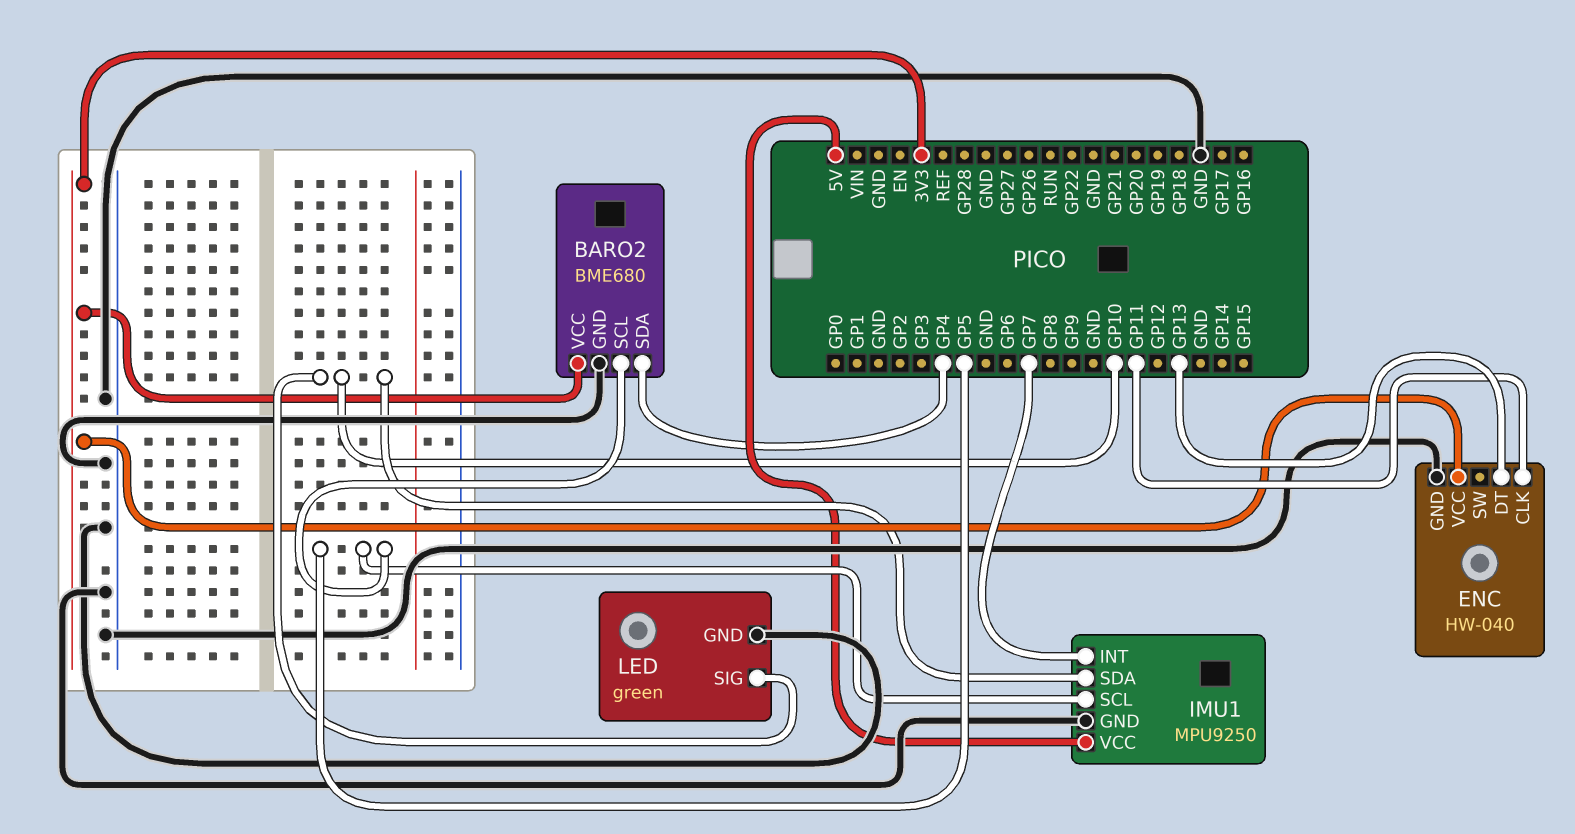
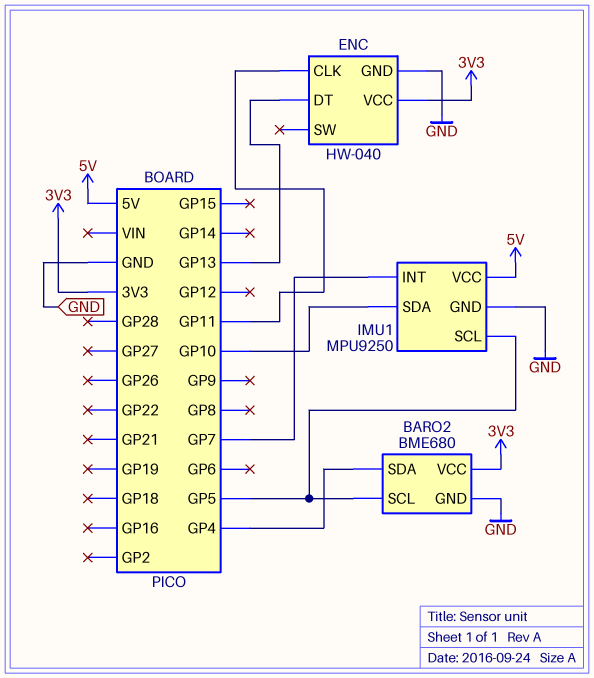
LED: green -> none
LED pin GND: GND -> none
LED pin SIG: GP10 -> none

